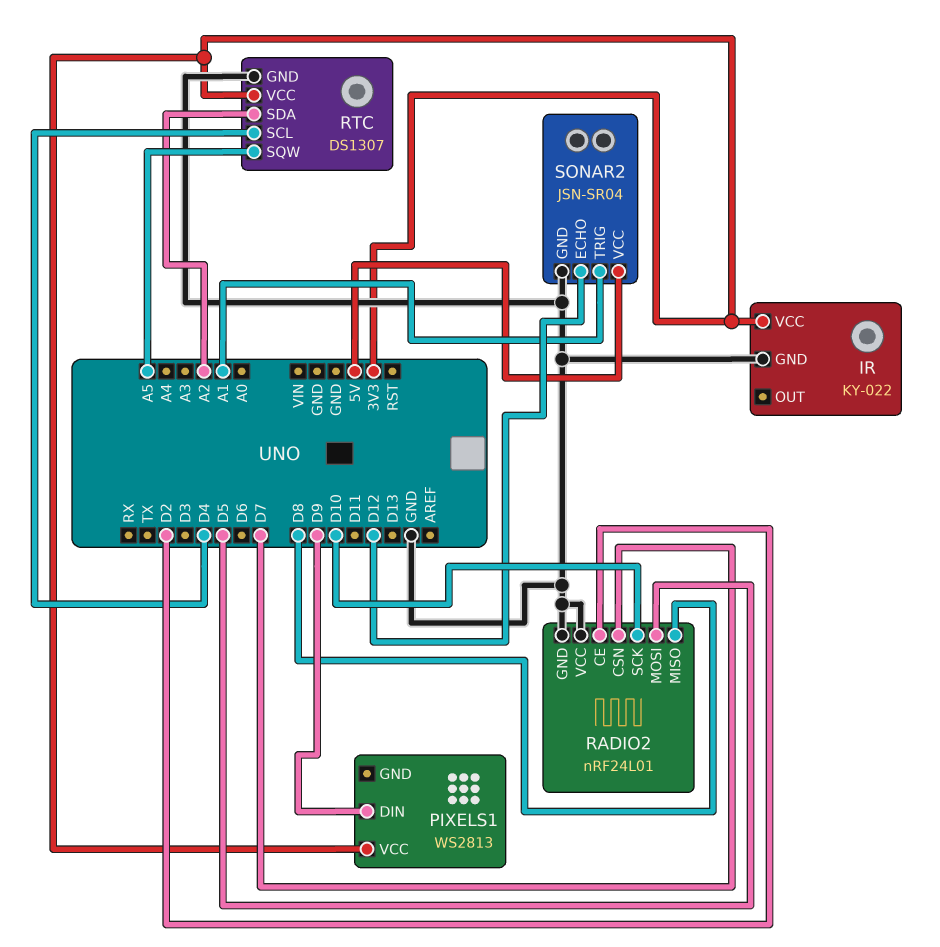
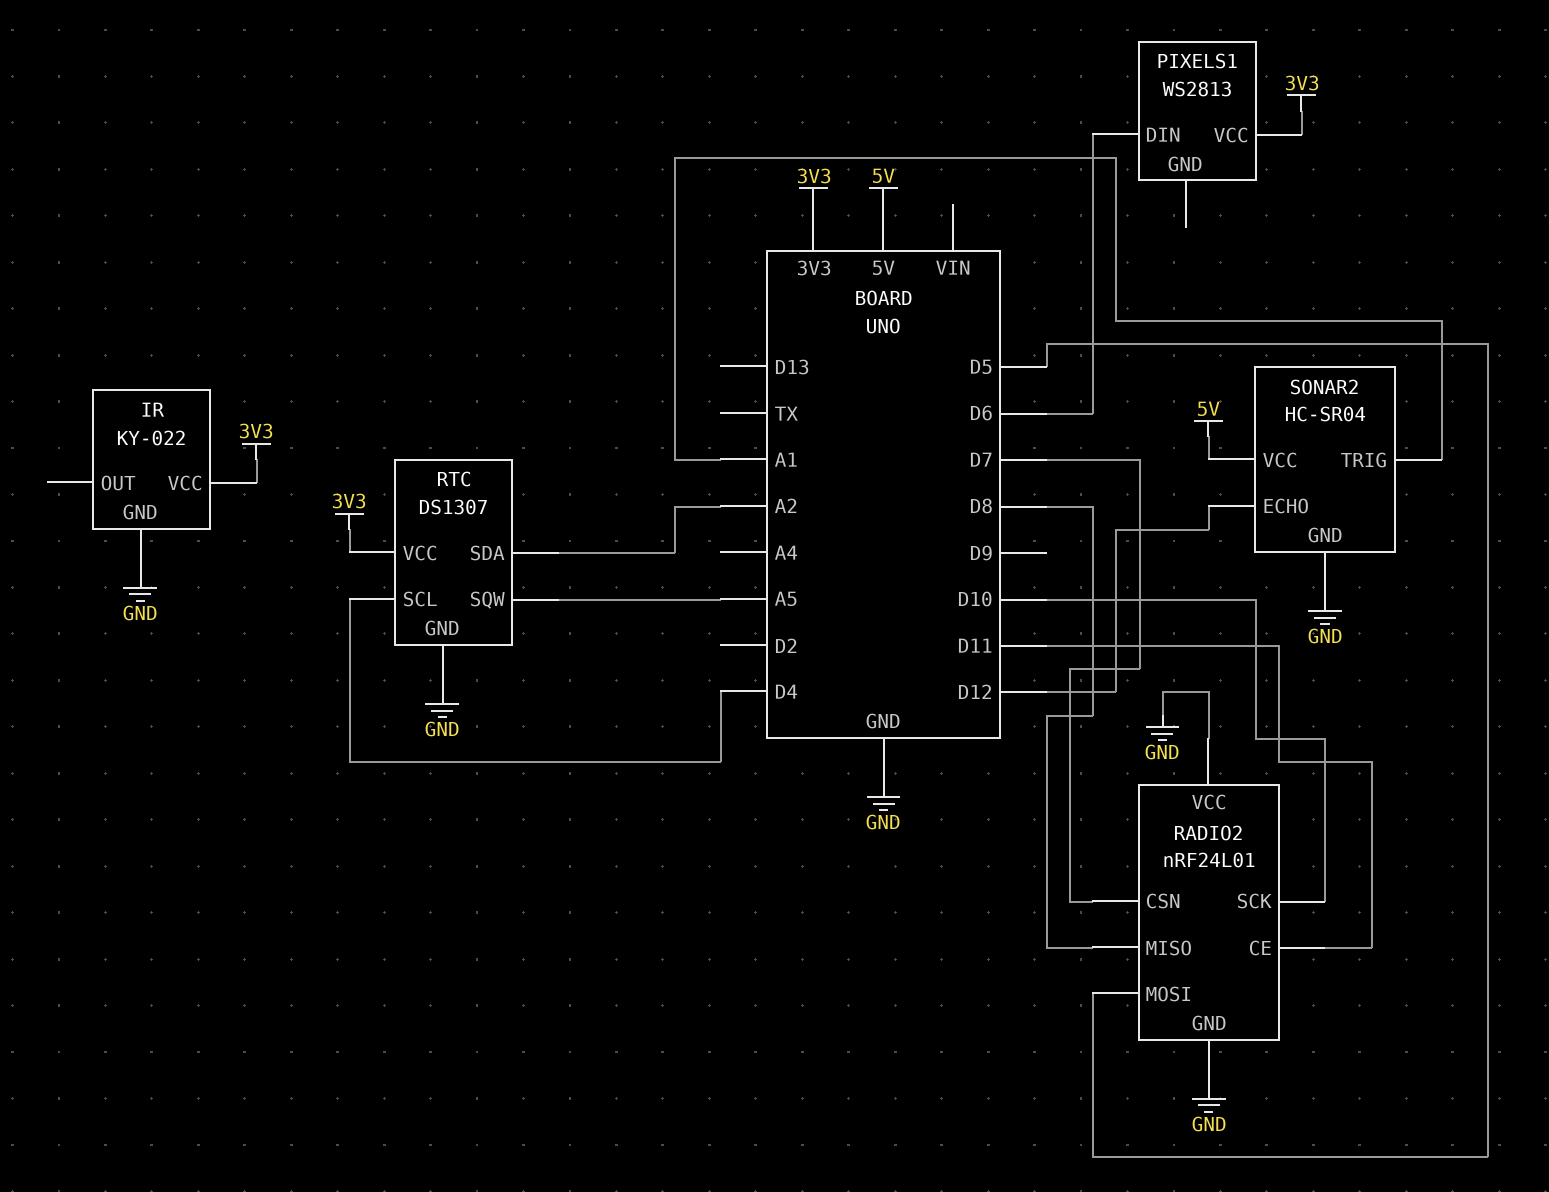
PIXELS1 pin DIN: D9 -> D6
RADIO2 pin CE: D2 -> D11
SONAR2: JSN-SR04 -> HC-SR04

